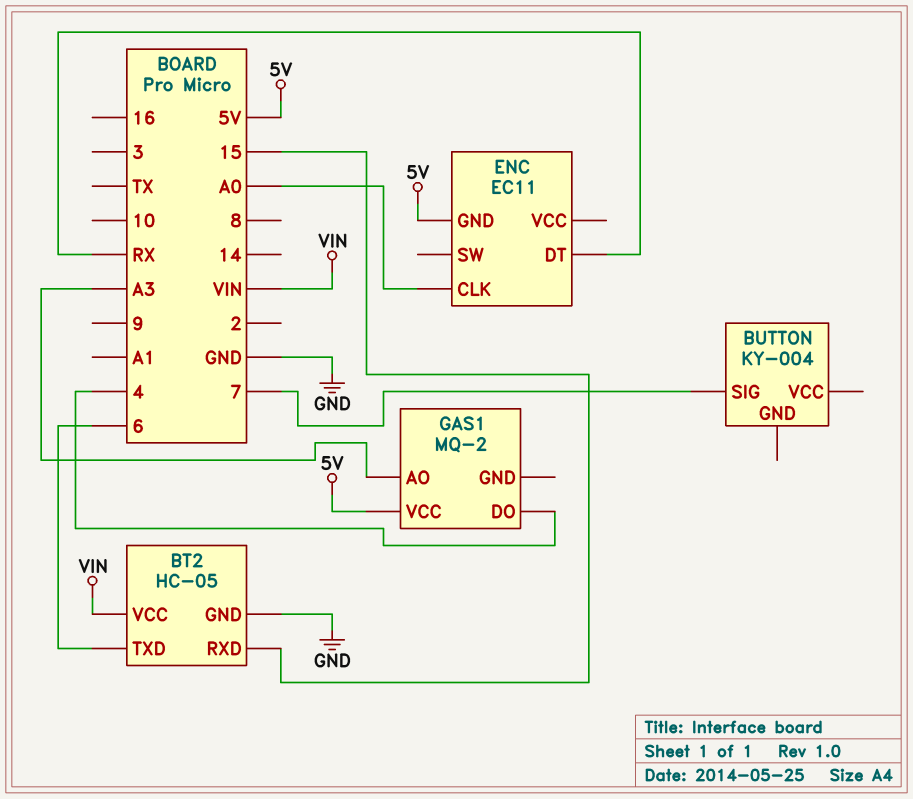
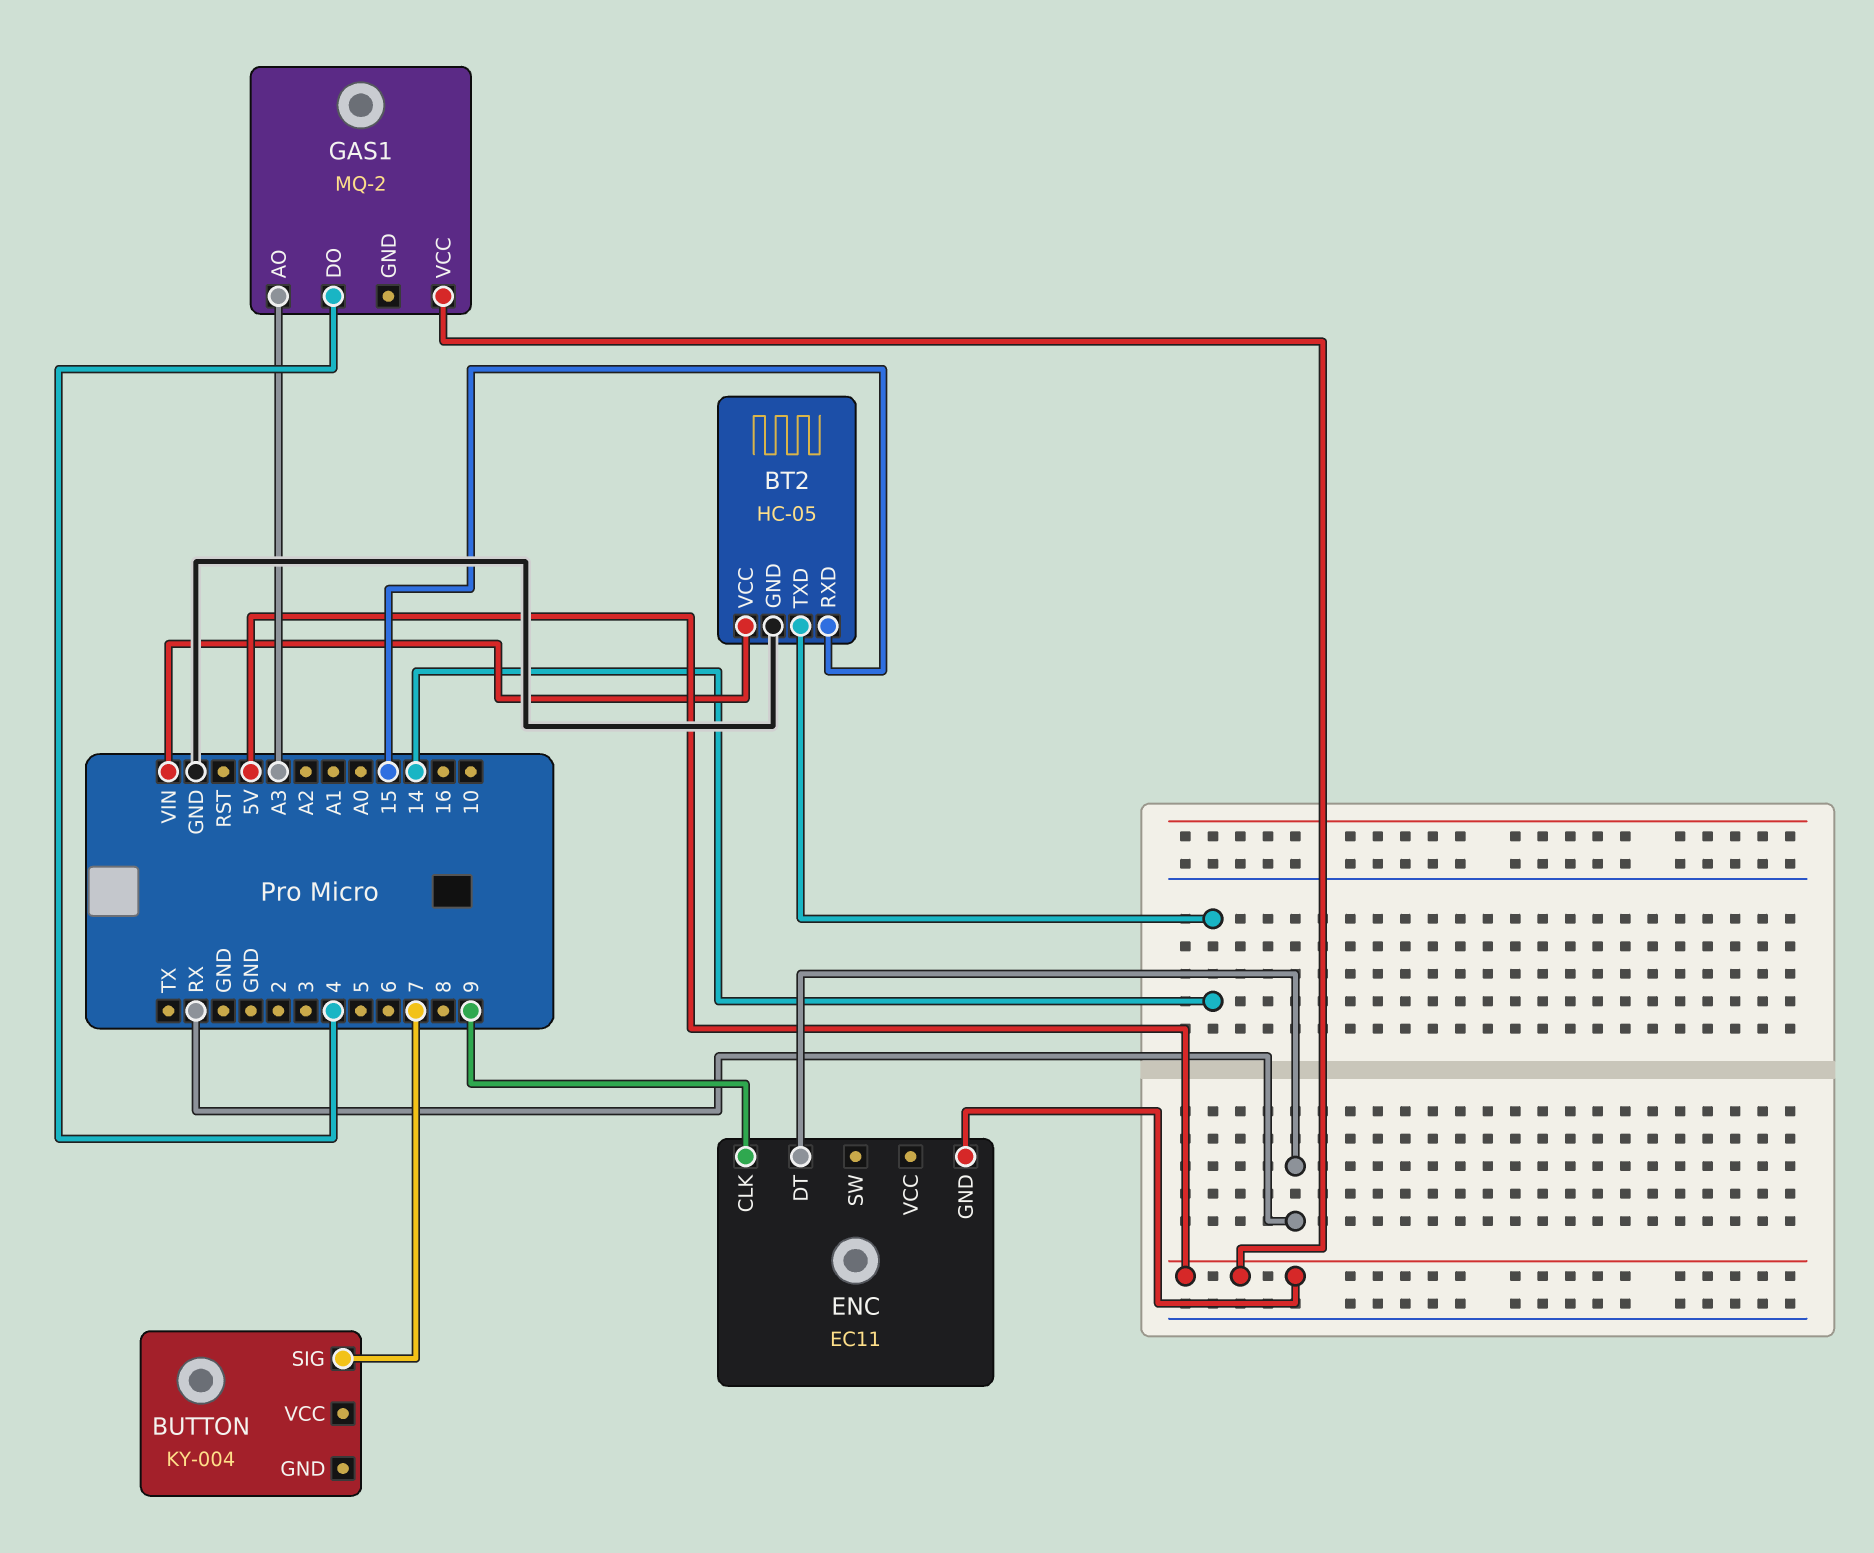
BT2 pin TXD: 6 -> 14
ENC pin CLK: A0 -> 9

